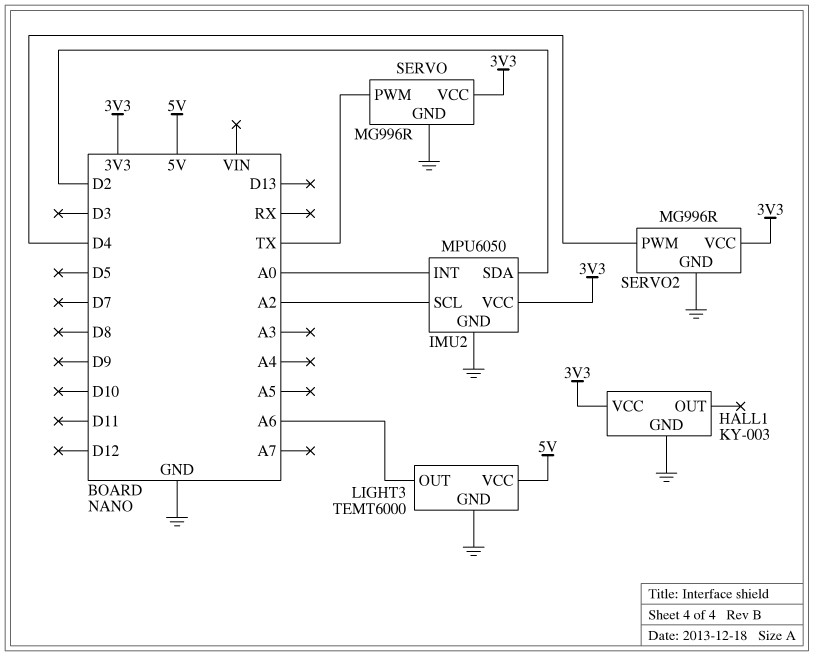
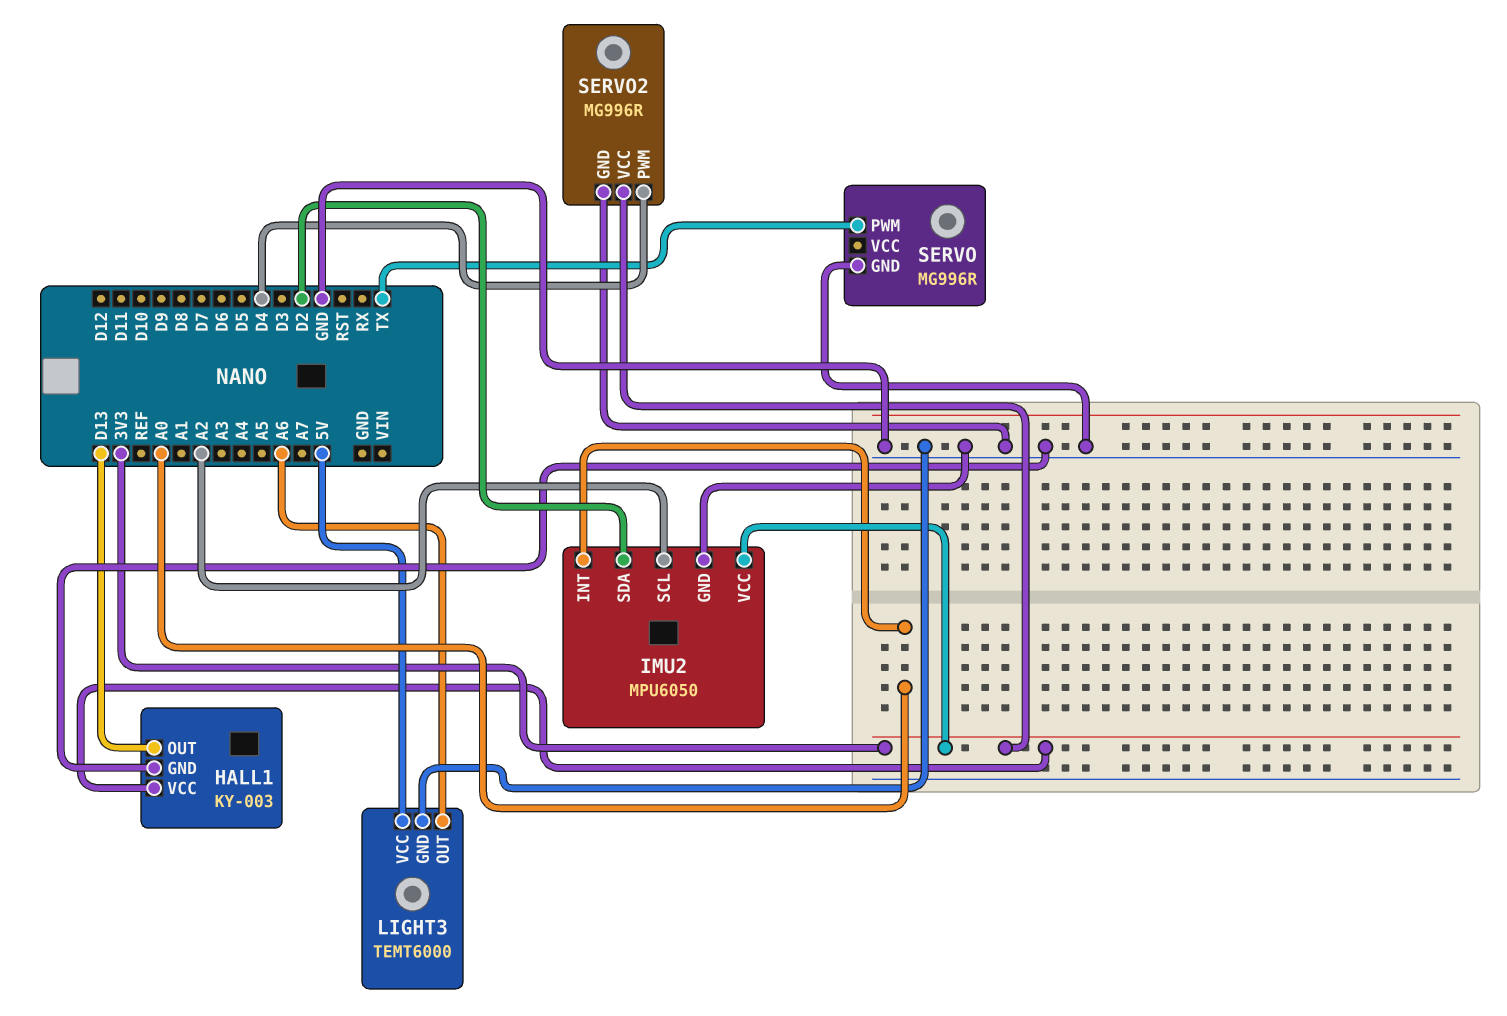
HALL1 pin OUT: none -> D13
SERVO pin VCC: 3V3 -> none

